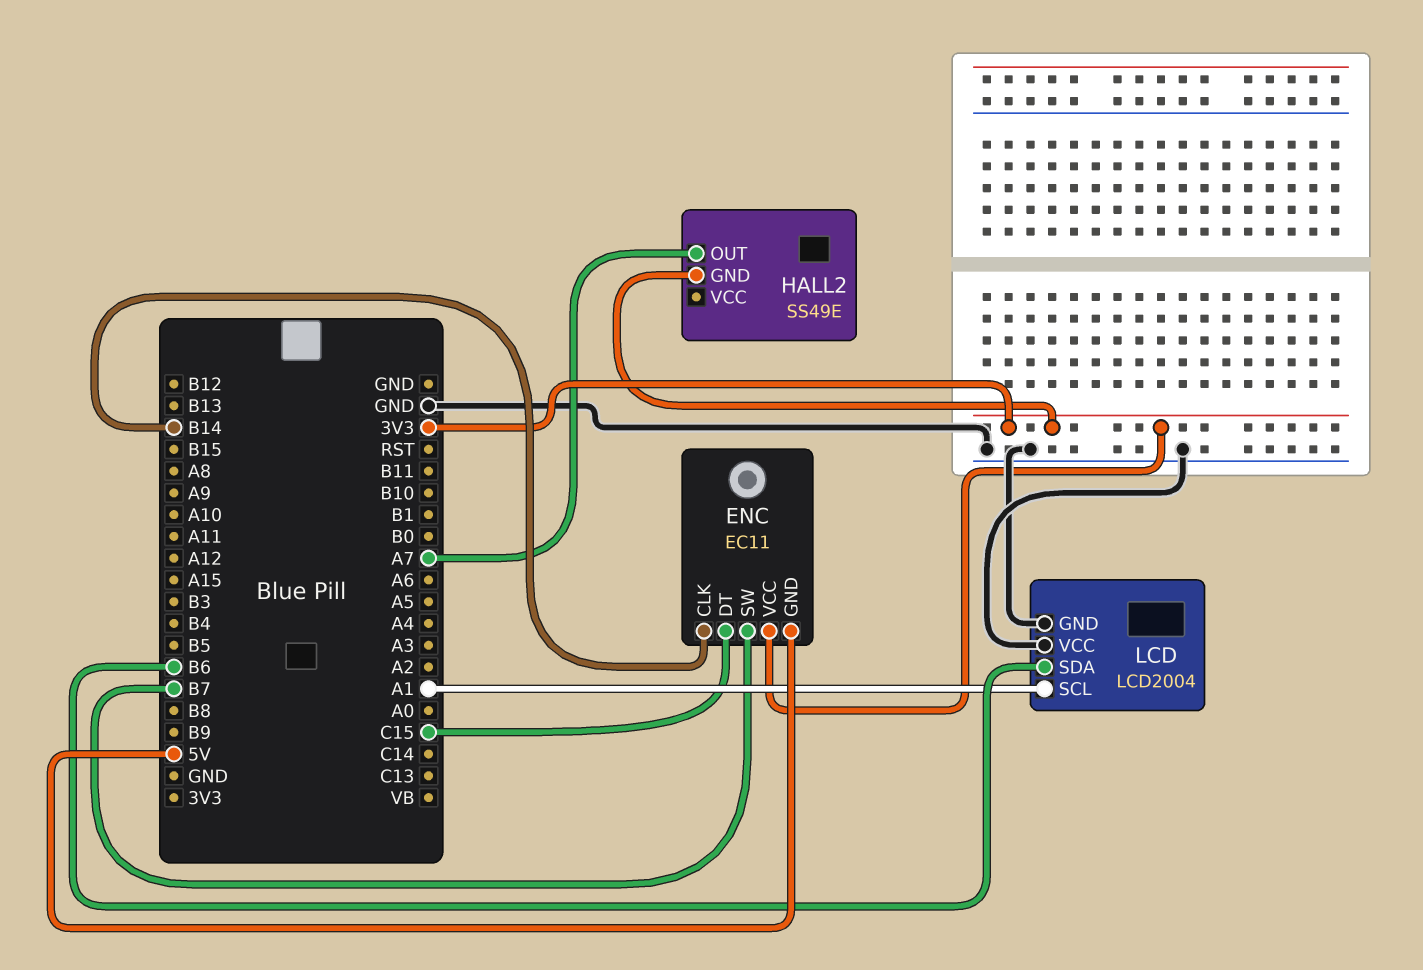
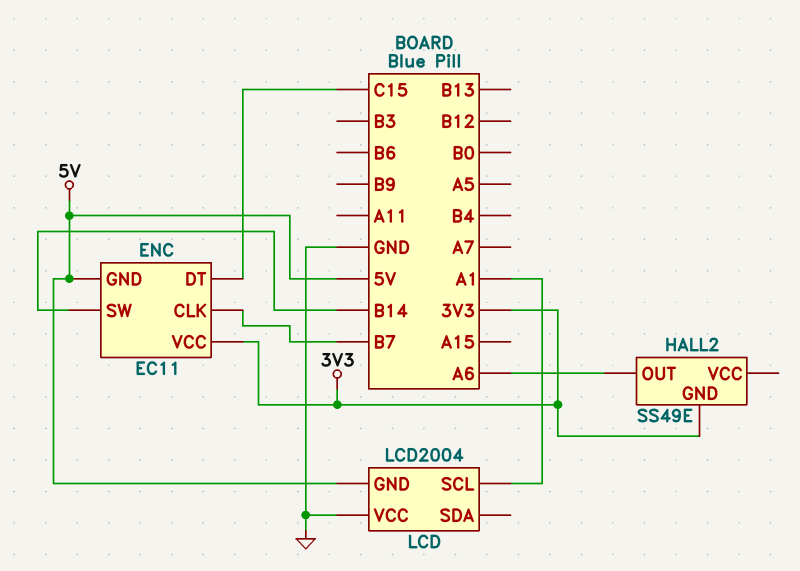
ENC pin CLK: B14 -> B7
ENC pin SW: B7 -> B14
HALL2 pin OUT: A7 -> A6
LCD pin GND: GND -> 5V
LCD pin SDA: B6 -> none

